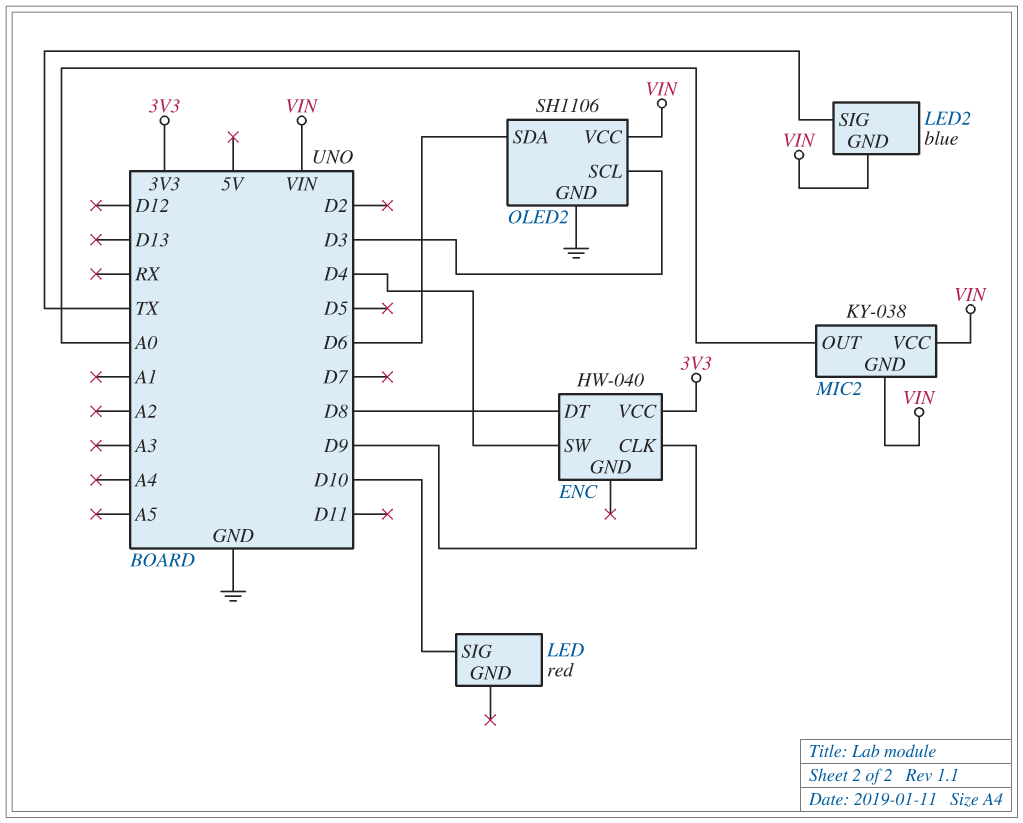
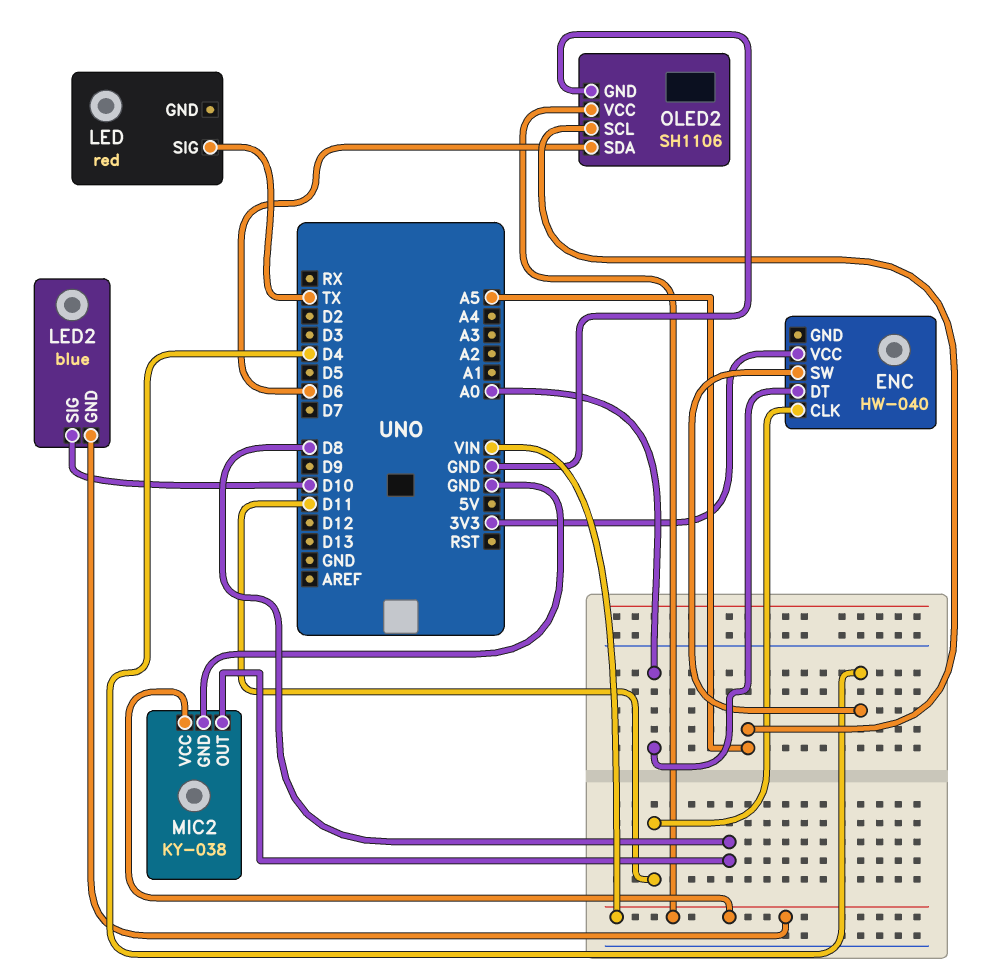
ENC pin CLK: D9 -> D11
ENC pin DT: D8 -> A0
LED pin SIG: D10 -> TX
LED2 pin SIG: TX -> D10
MIC2 pin GND: VIN -> GND
MIC2 pin OUT: A0 -> D8
OLED2 pin SCL: D3 -> A5

